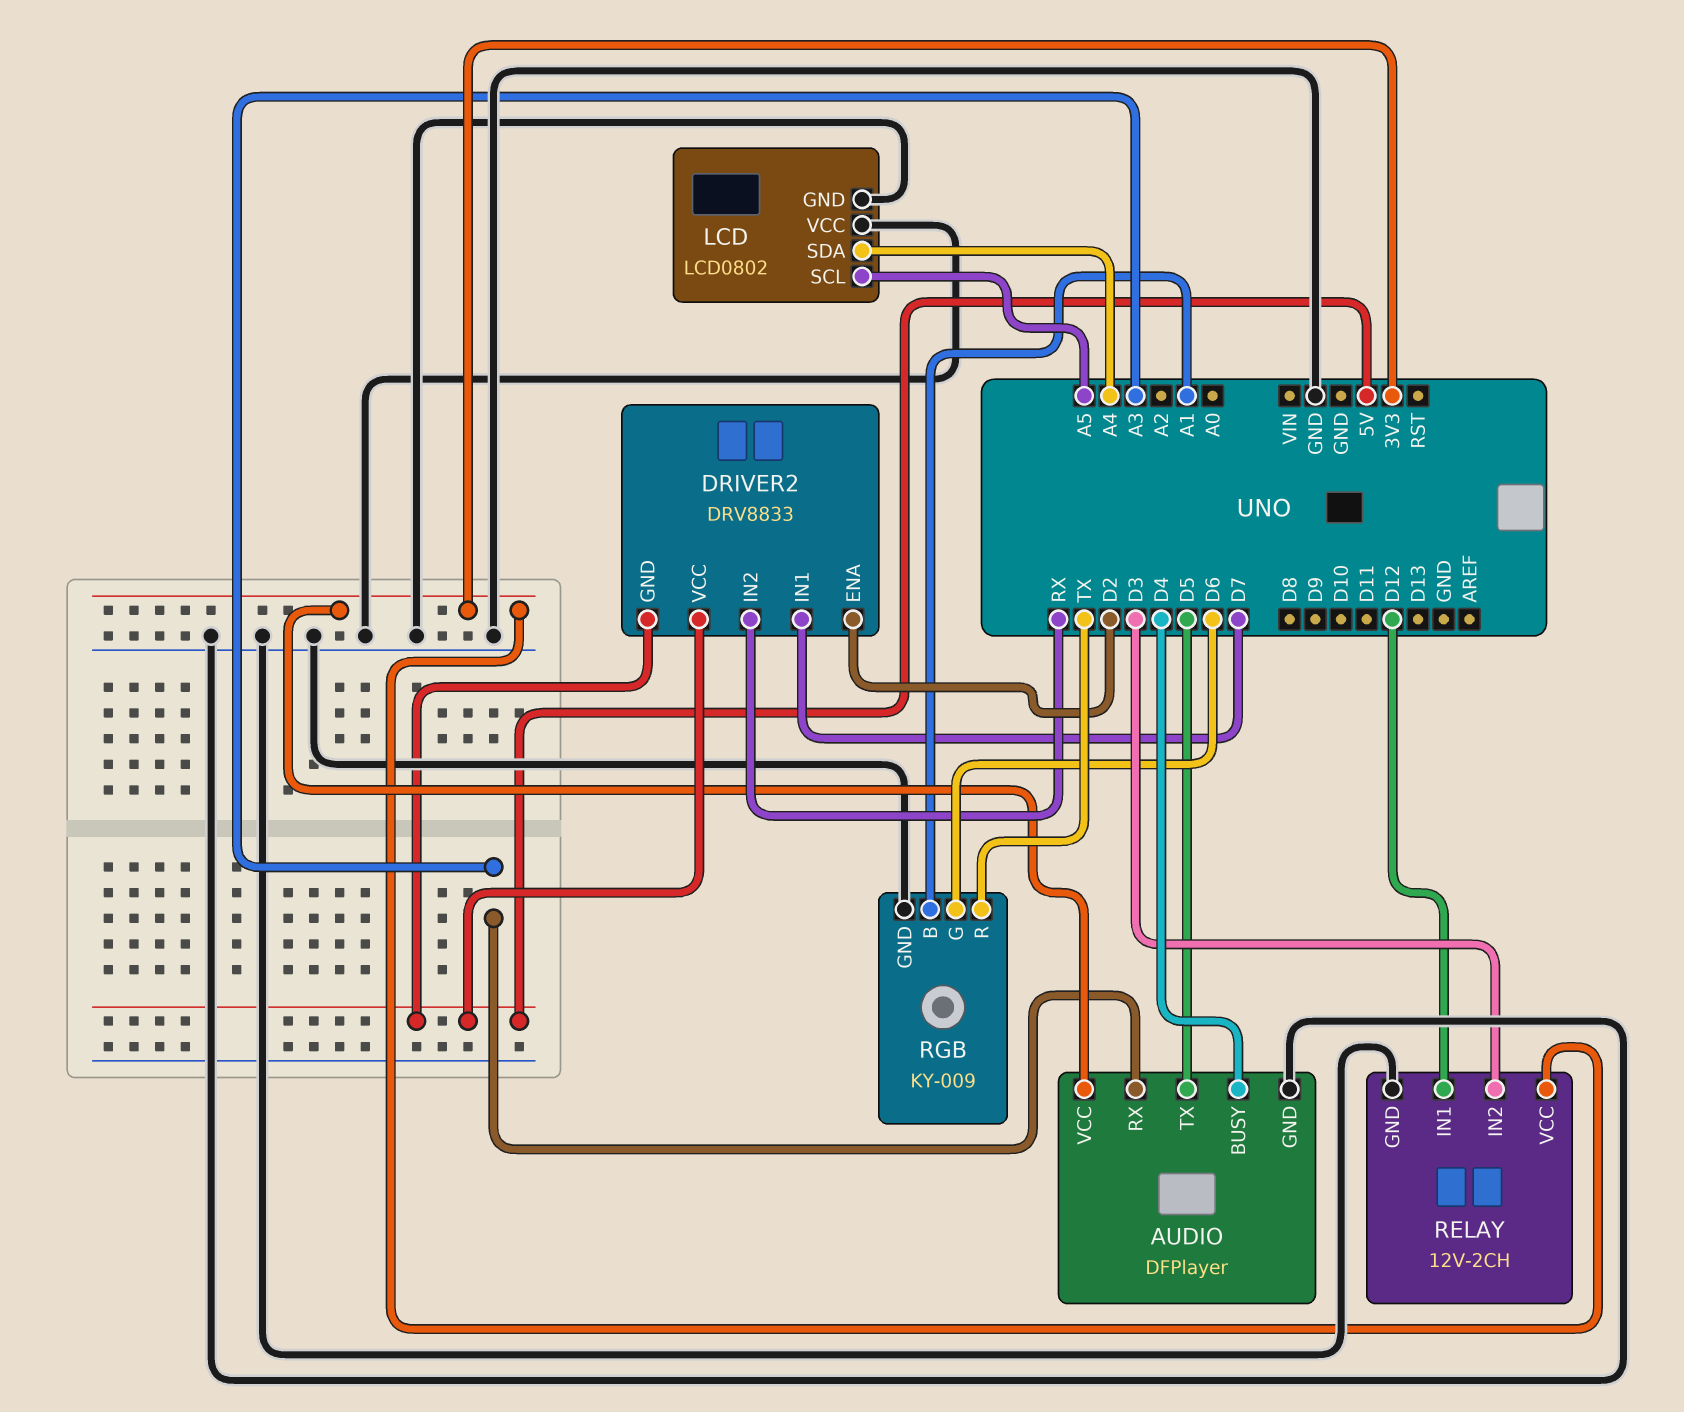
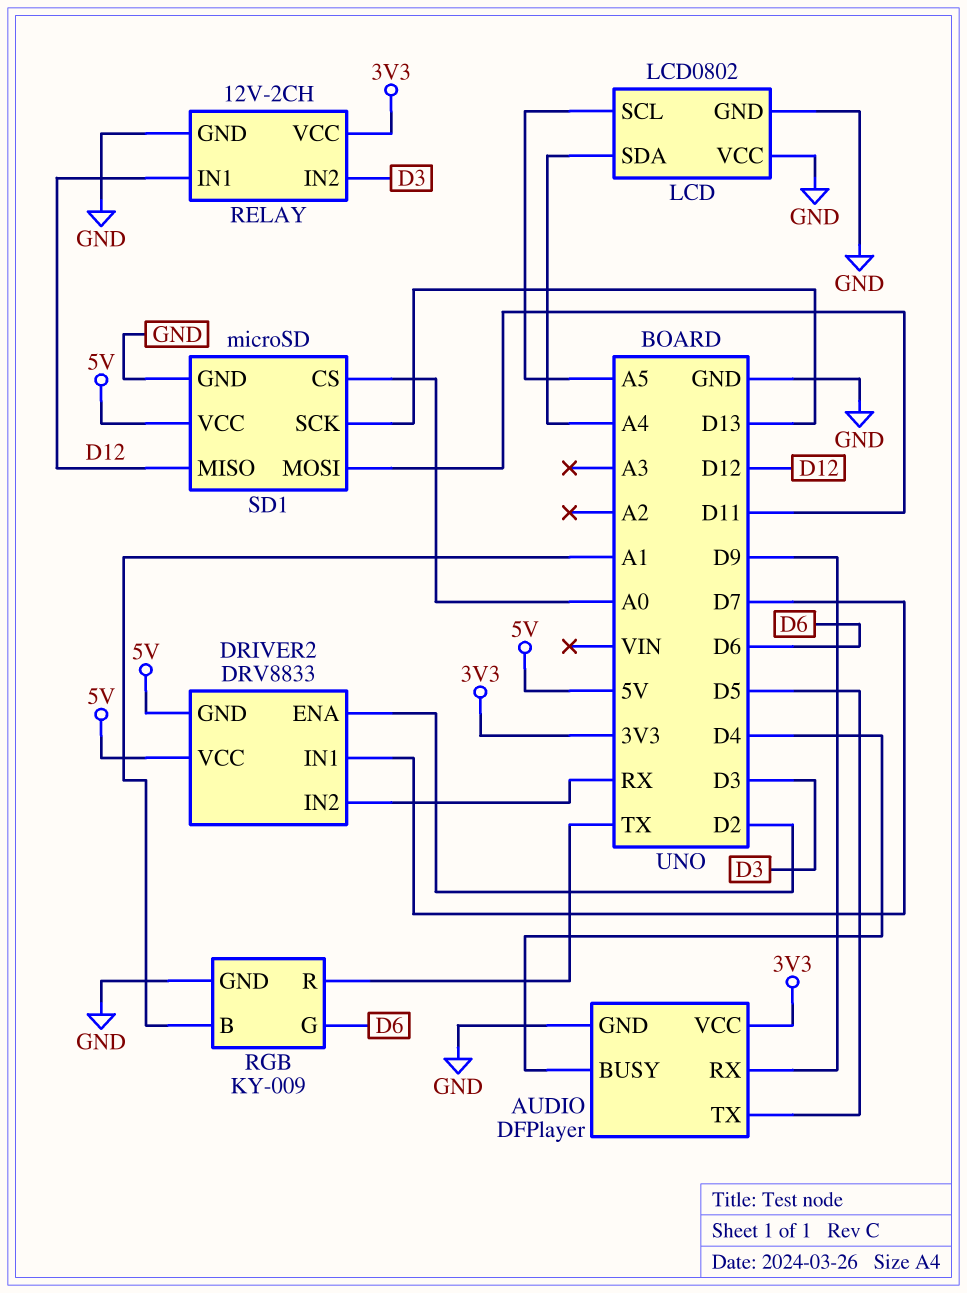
AUDIO pin RX: A3 -> D9
SD1: none -> microSD
SD1 pin CS: none -> A0
SD1 pin GND: none -> GND
SD1 pin MISO: none -> D12
SD1 pin MOSI: none -> D11
SD1 pin SCK: none -> D13
SD1 pin VCC: none -> 5V

